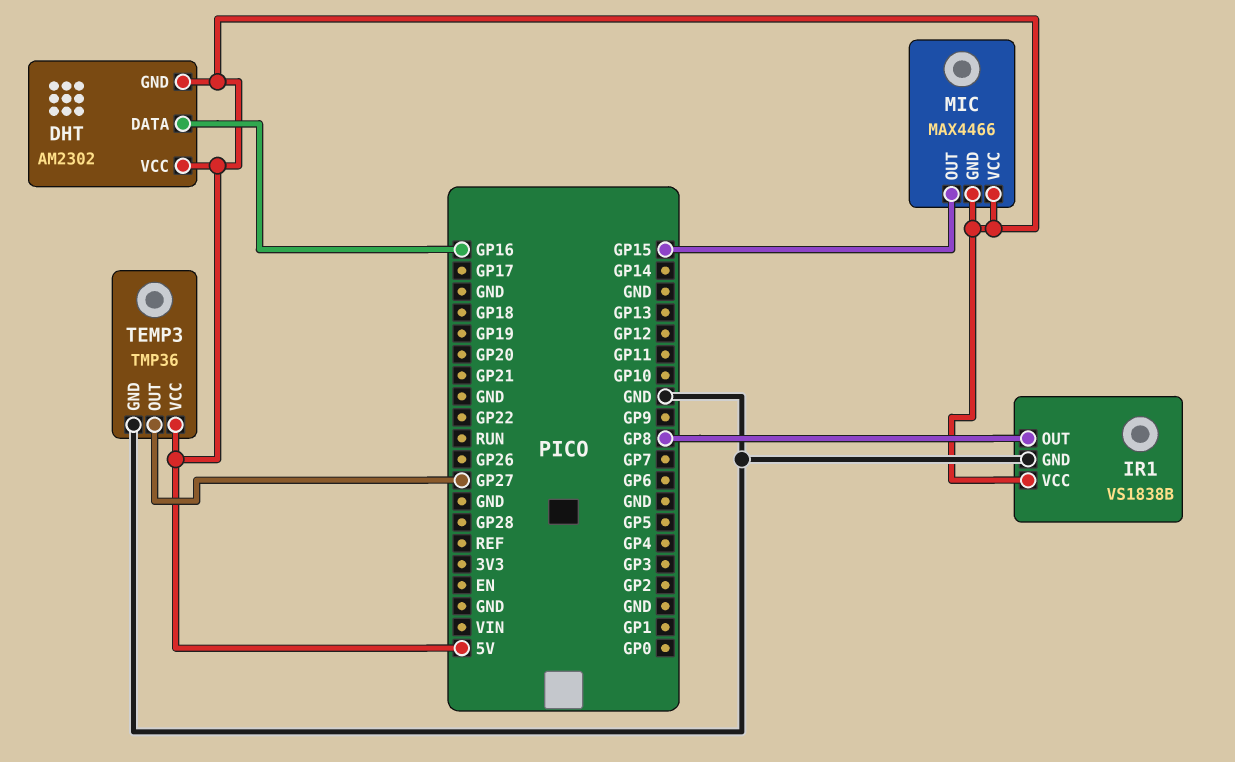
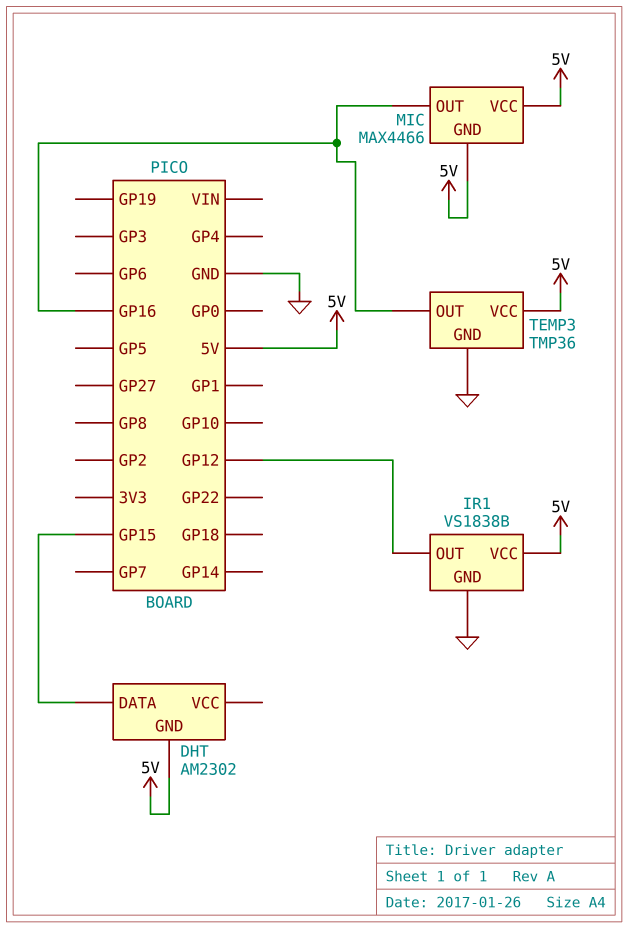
DHT pin DATA: GP16 -> GP15
DHT pin VCC: 5V -> none
IR1 pin OUT: GP8 -> GP12
MIC pin OUT: GP15 -> GP16
TEMP3 pin OUT: GP27 -> GP16

